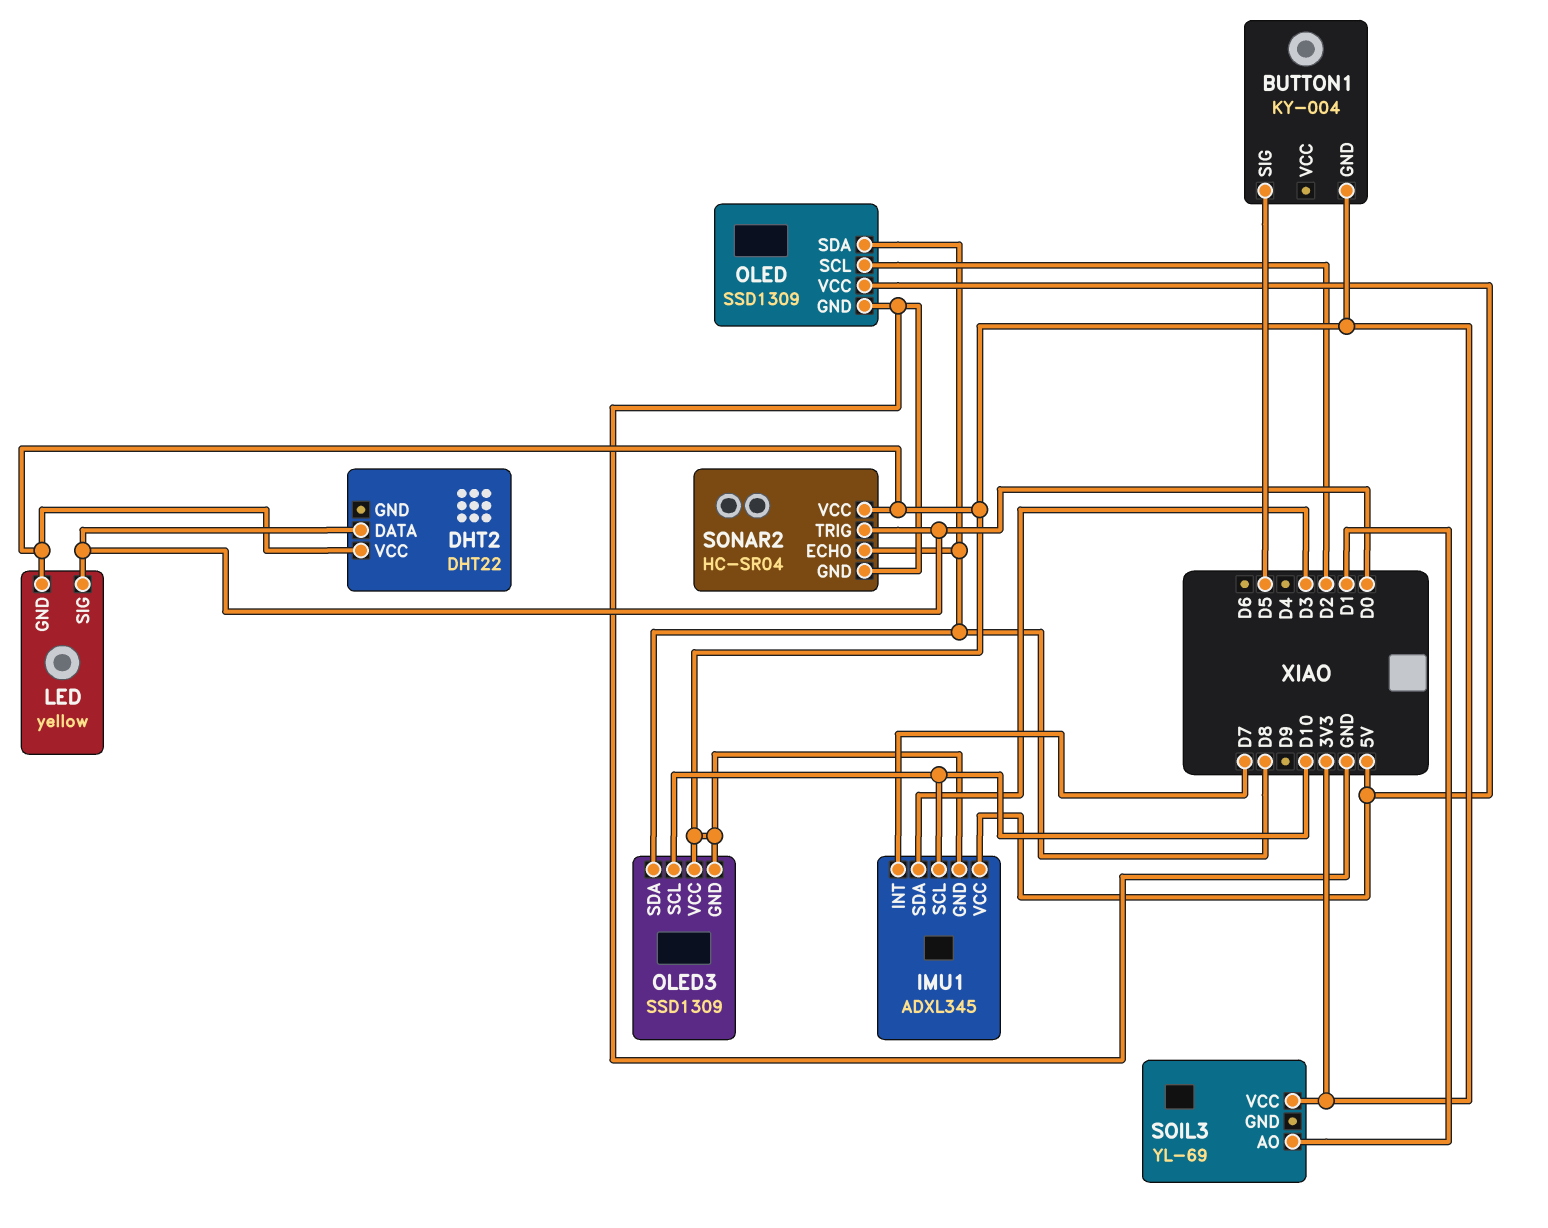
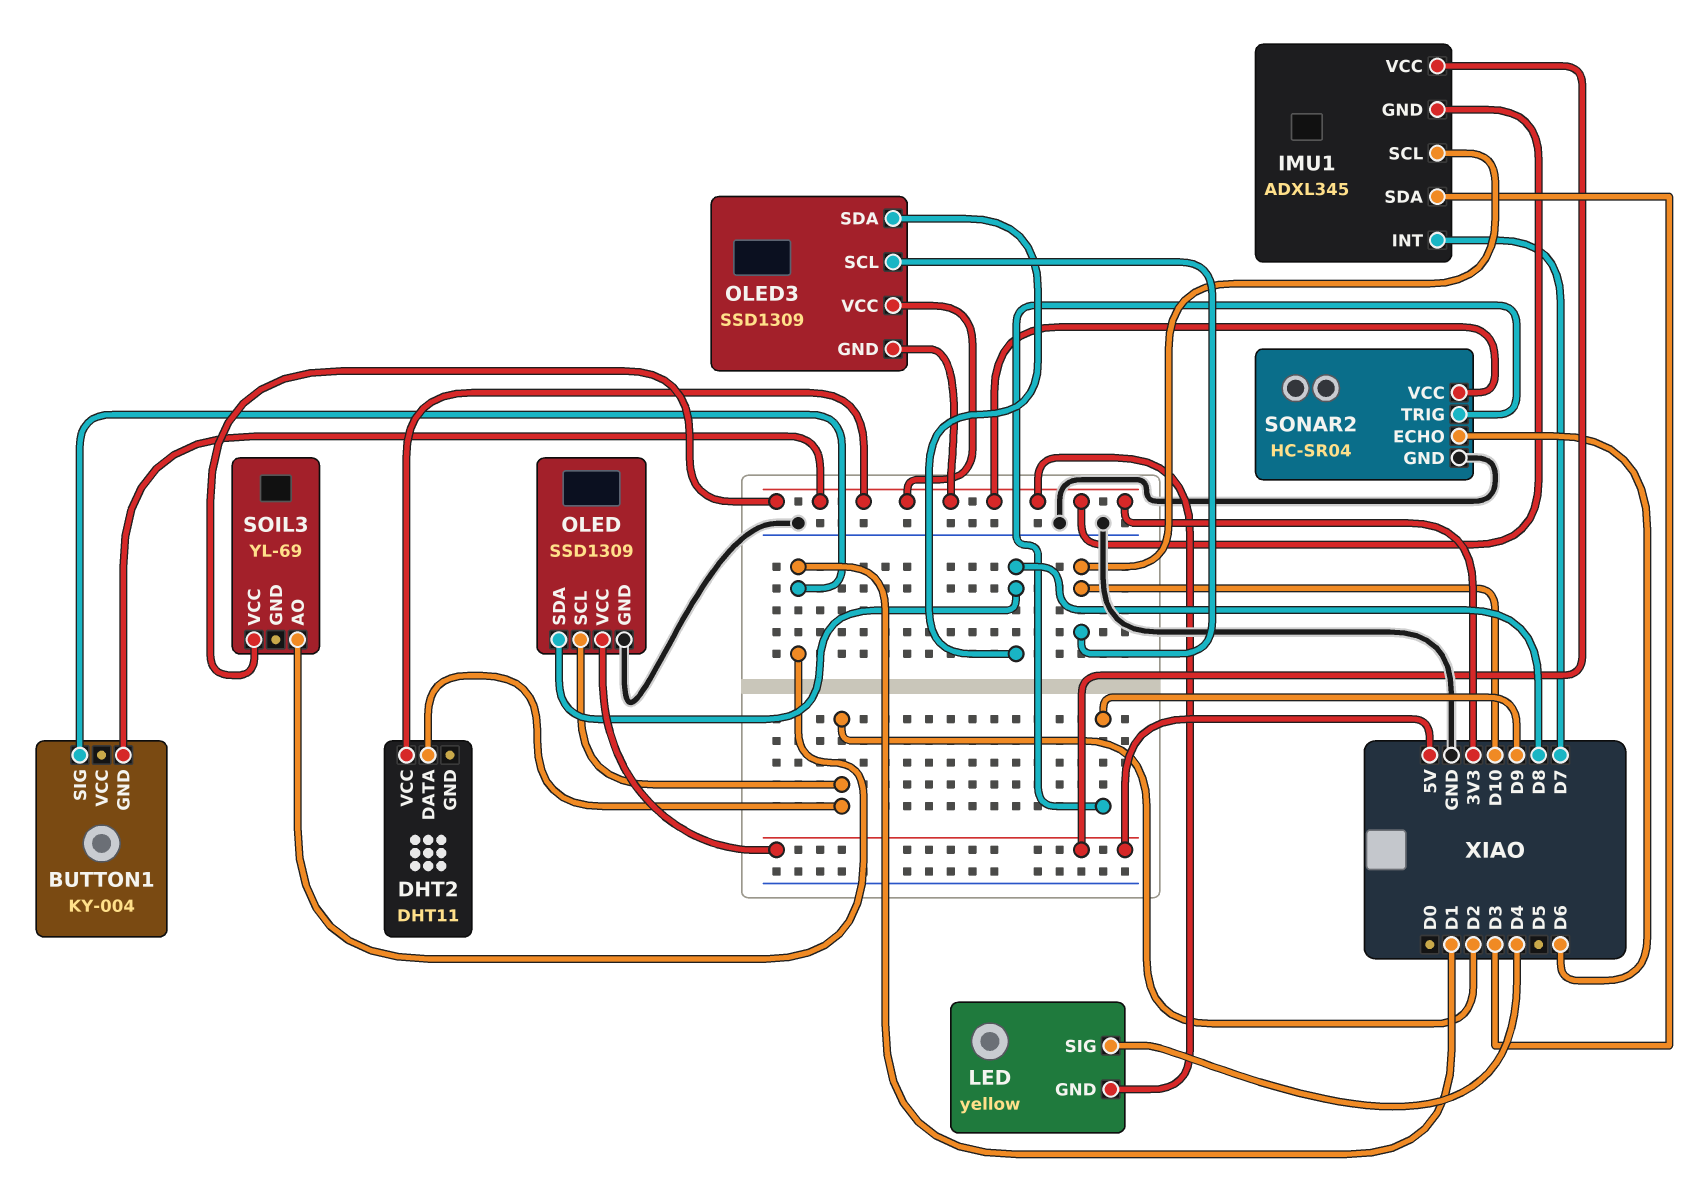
BUTTON1 pin SIG: D5 -> D1
DHT2: DHT22 -> DHT11
DHT2 pin DATA: D0 -> D2
LED pin SIG: D0 -> D4
SONAR2 pin ECHO: D8 -> D6
SONAR2 pin TRIG: D0 -> D9

